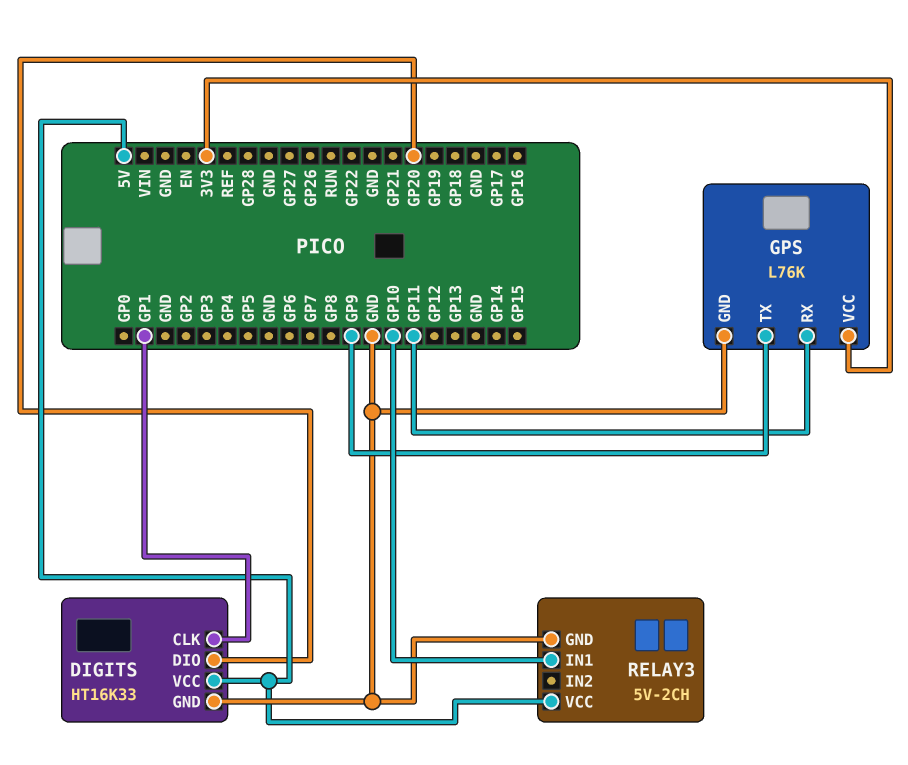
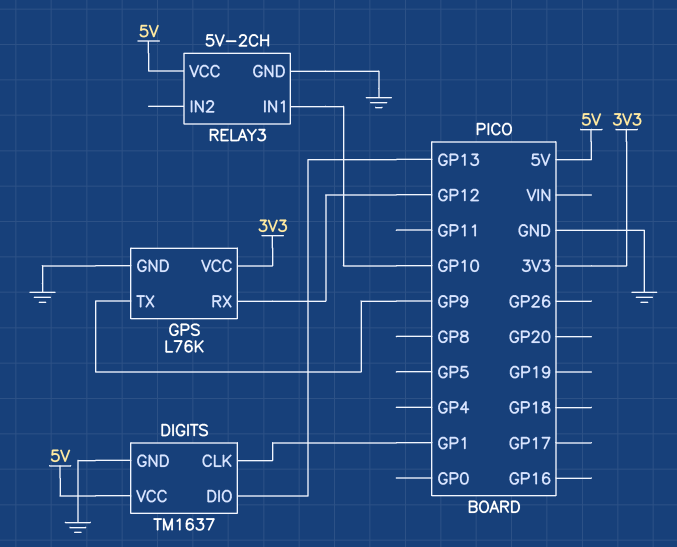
DIGITS: HT16K33 -> TM1637
DIGITS pin DIO: GP20 -> GP13
GPS pin RX: GP11 -> GP12

